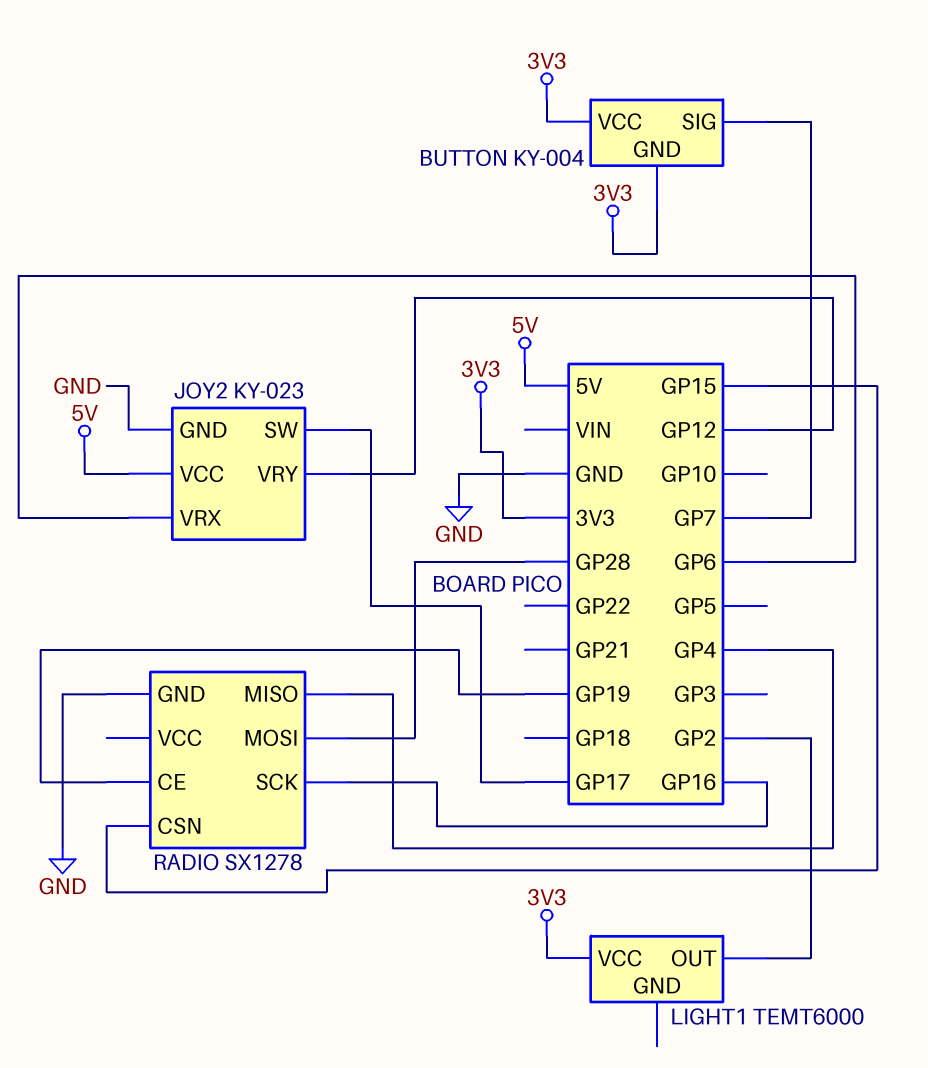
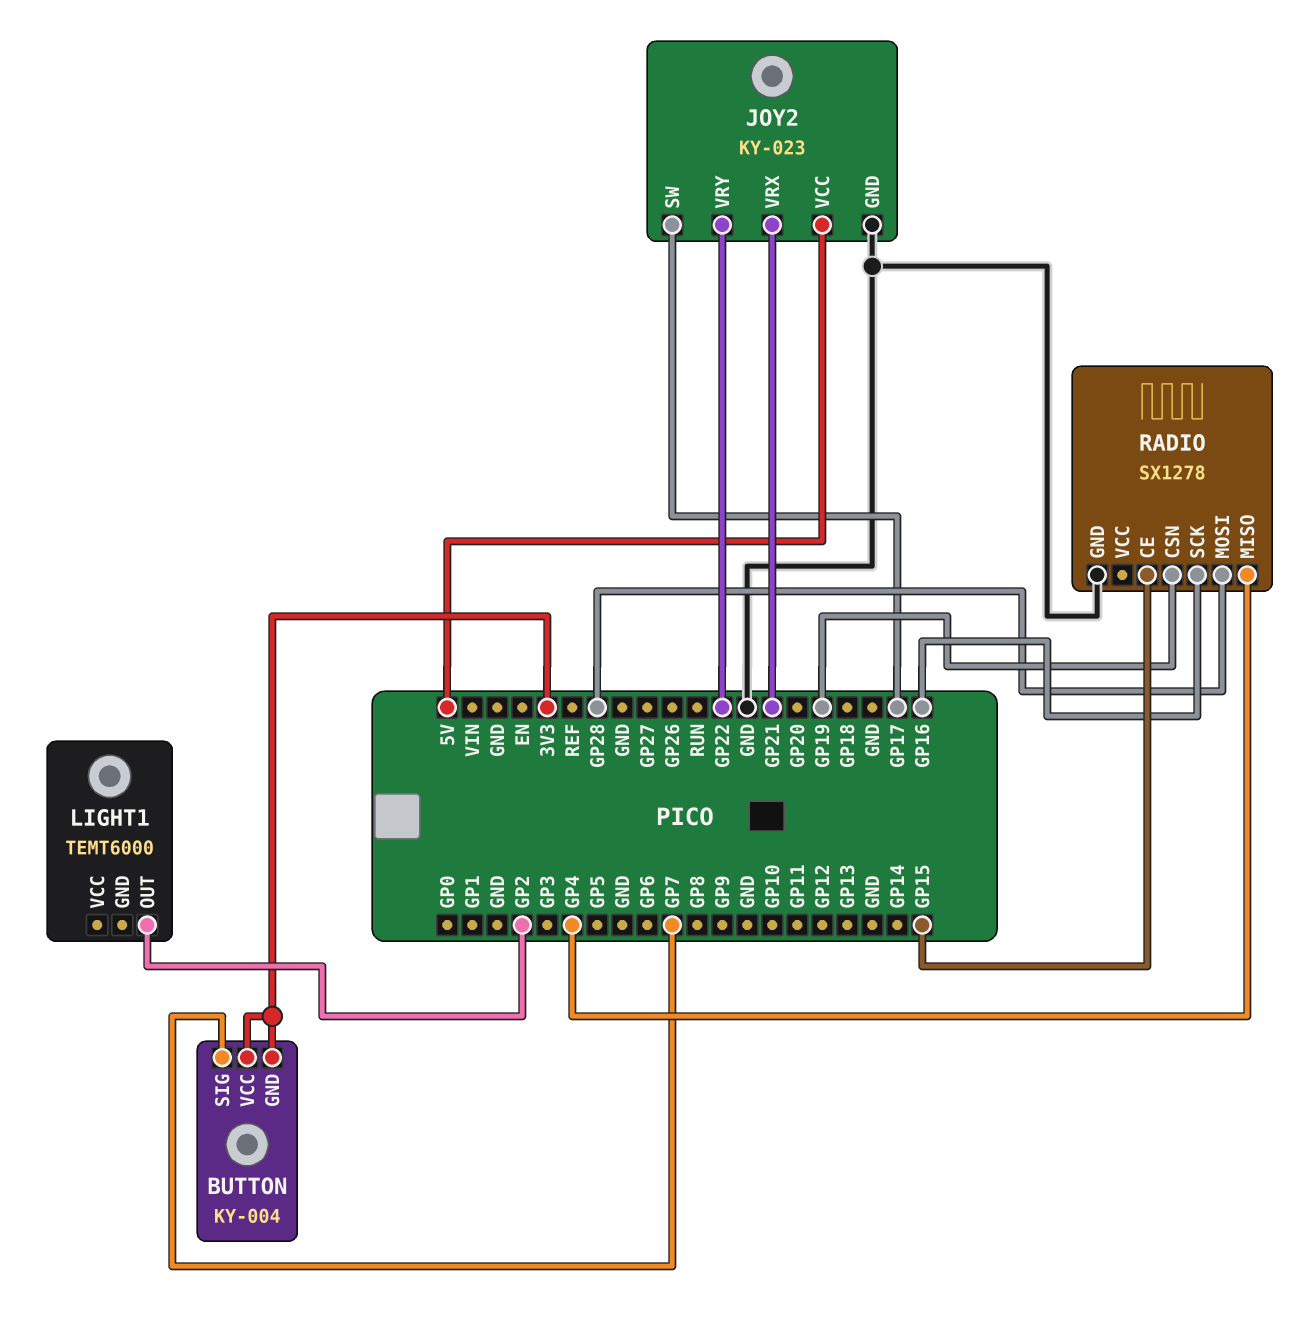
JOY2 pin VRX: GP6 -> GP21
JOY2 pin VRY: GP12 -> GP22
LIGHT1 pin VCC: 3V3 -> none
RADIO pin CE: GP19 -> GP15
RADIO pin CSN: GP15 -> GP19

